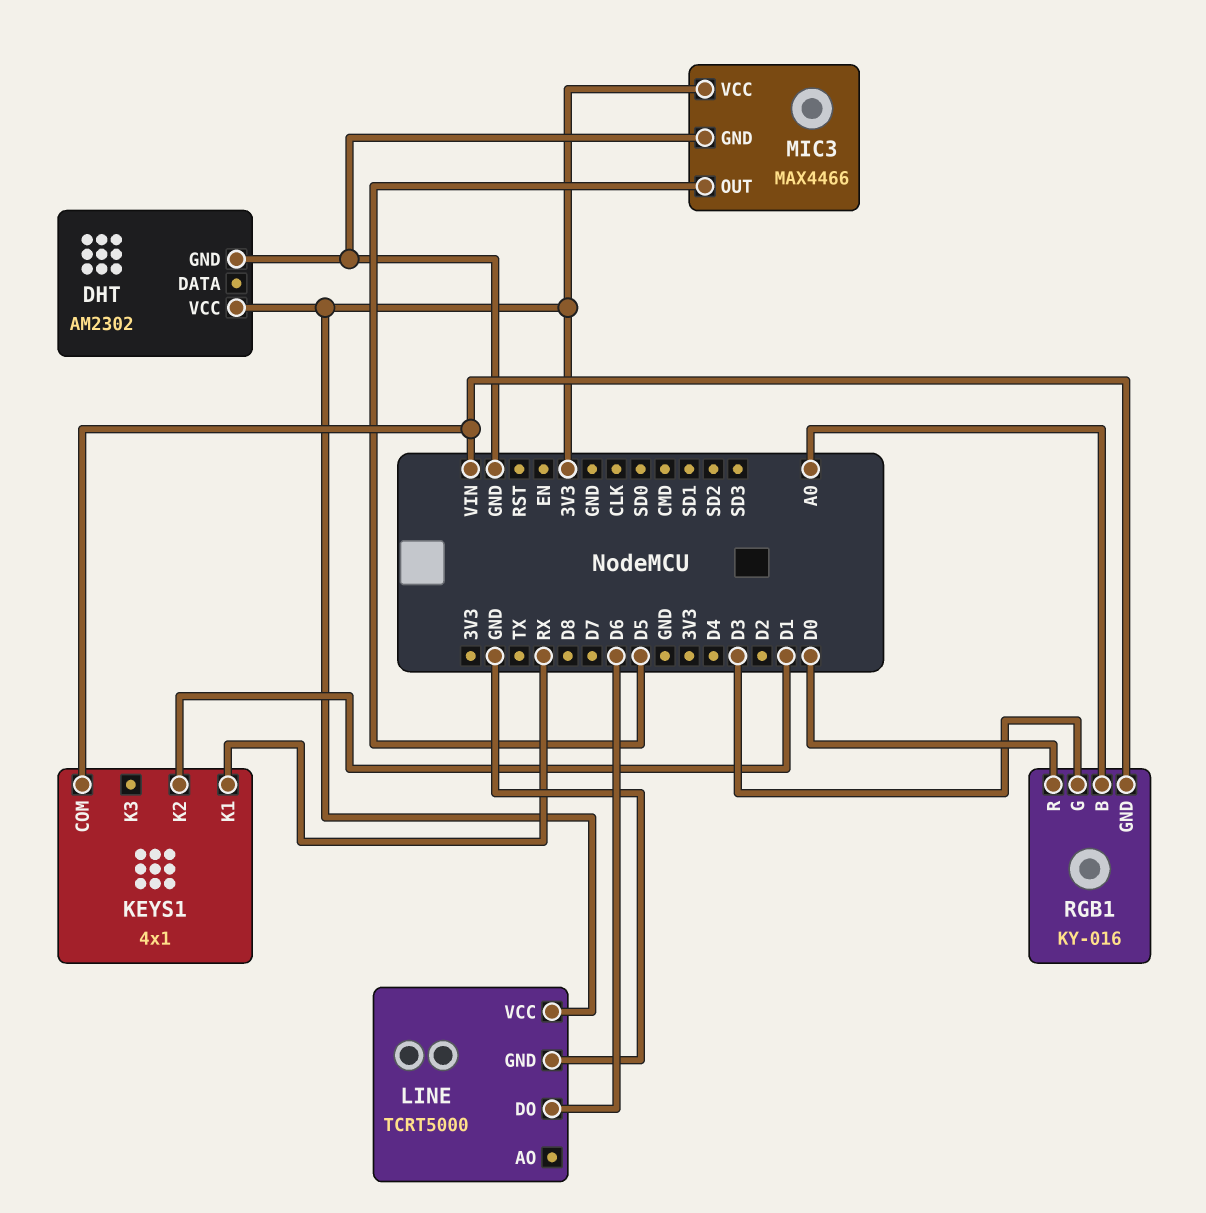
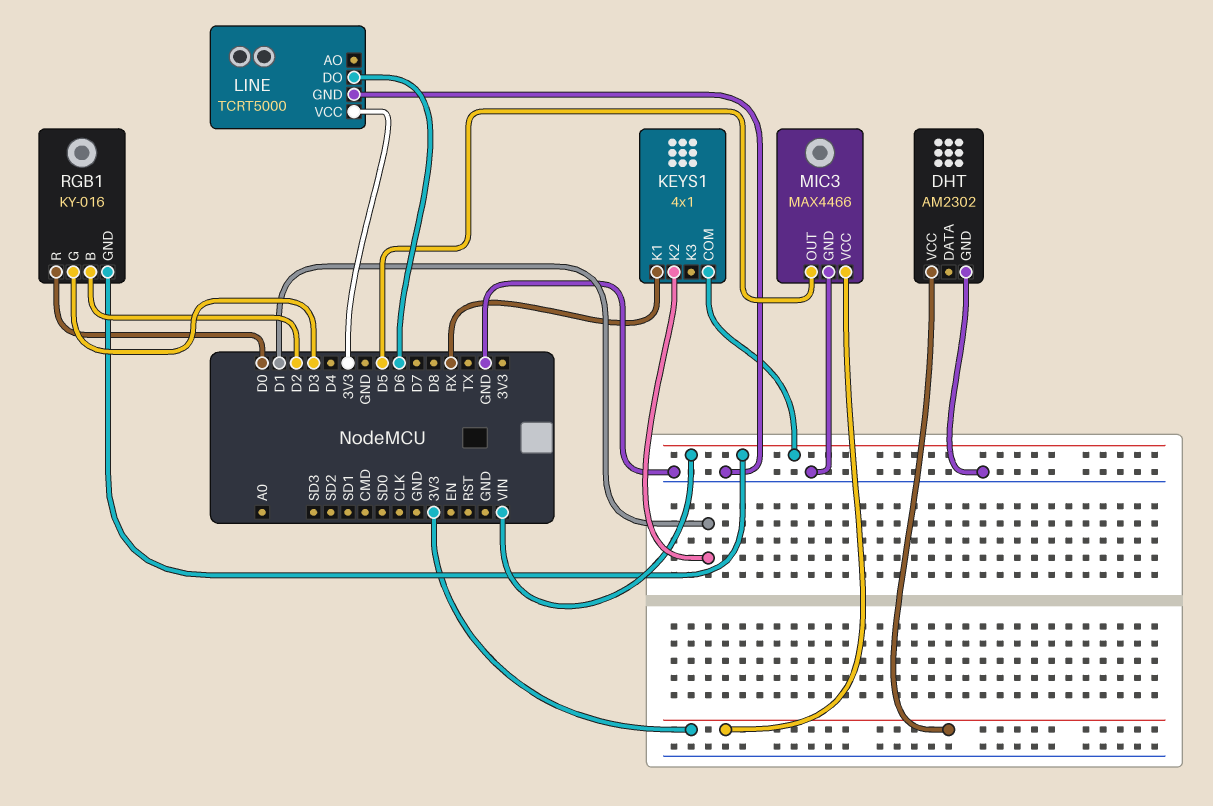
RGB1 pin B: A0 -> D2

